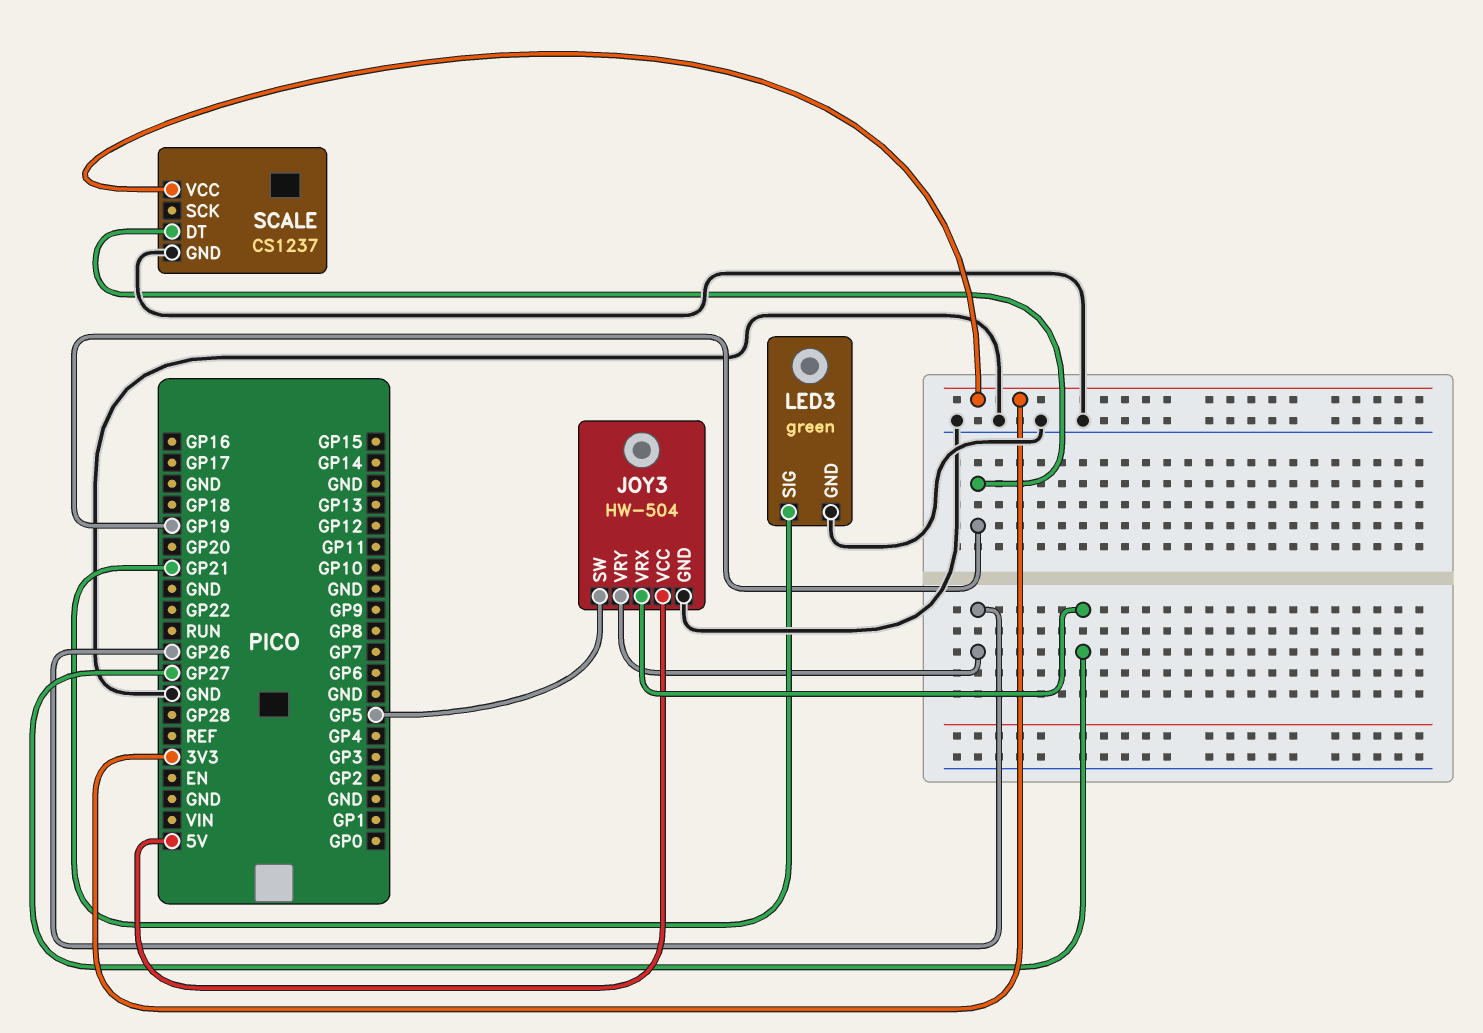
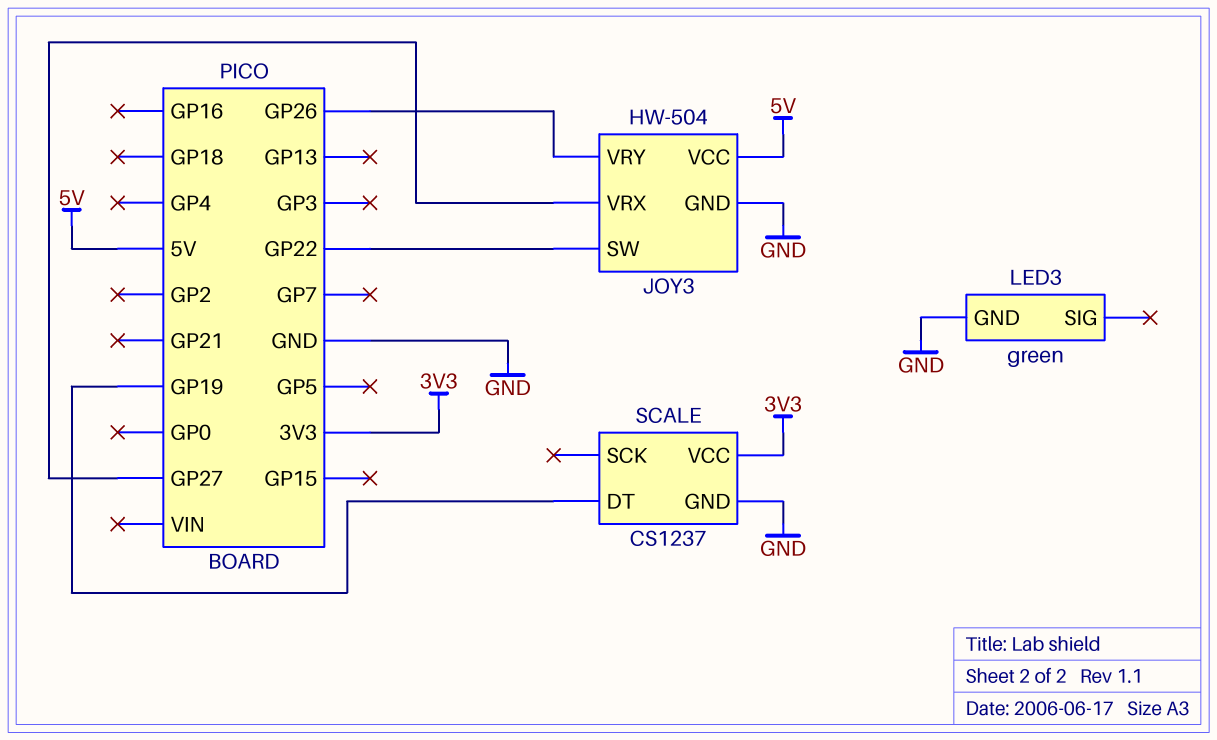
JOY3 pin SW: GP5 -> GP22
LED3 pin SIG: GP21 -> none

